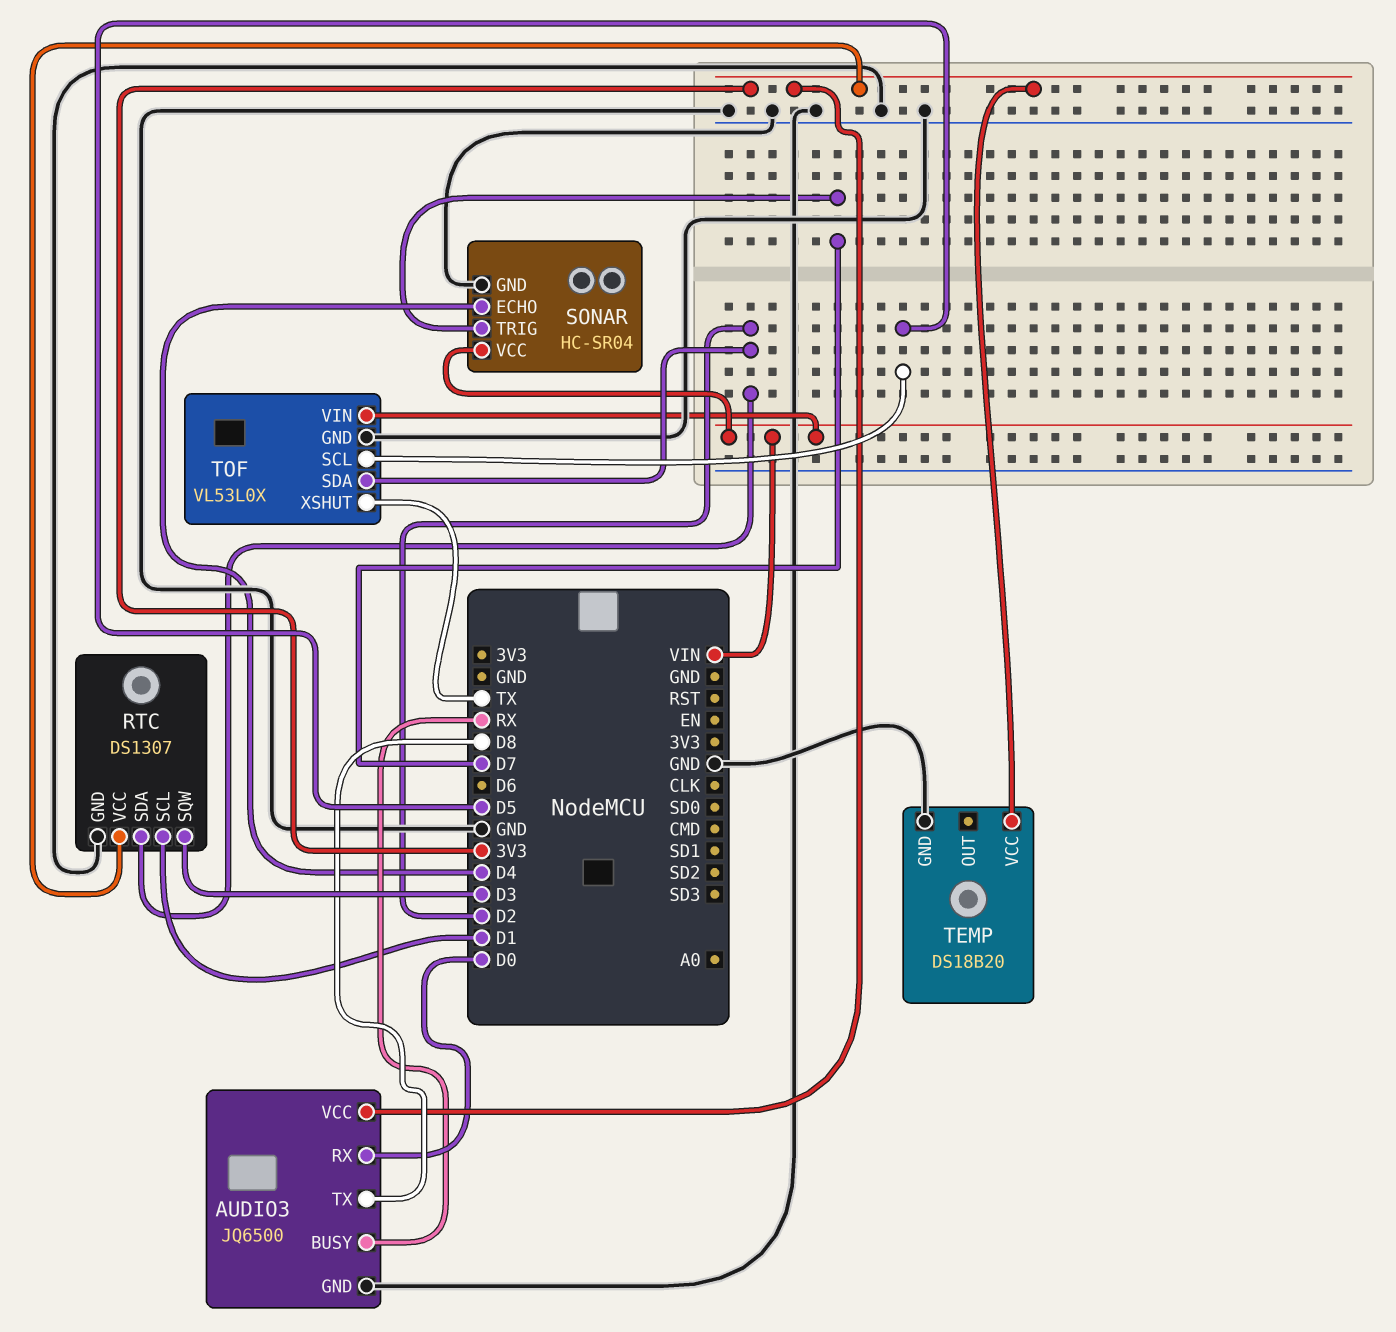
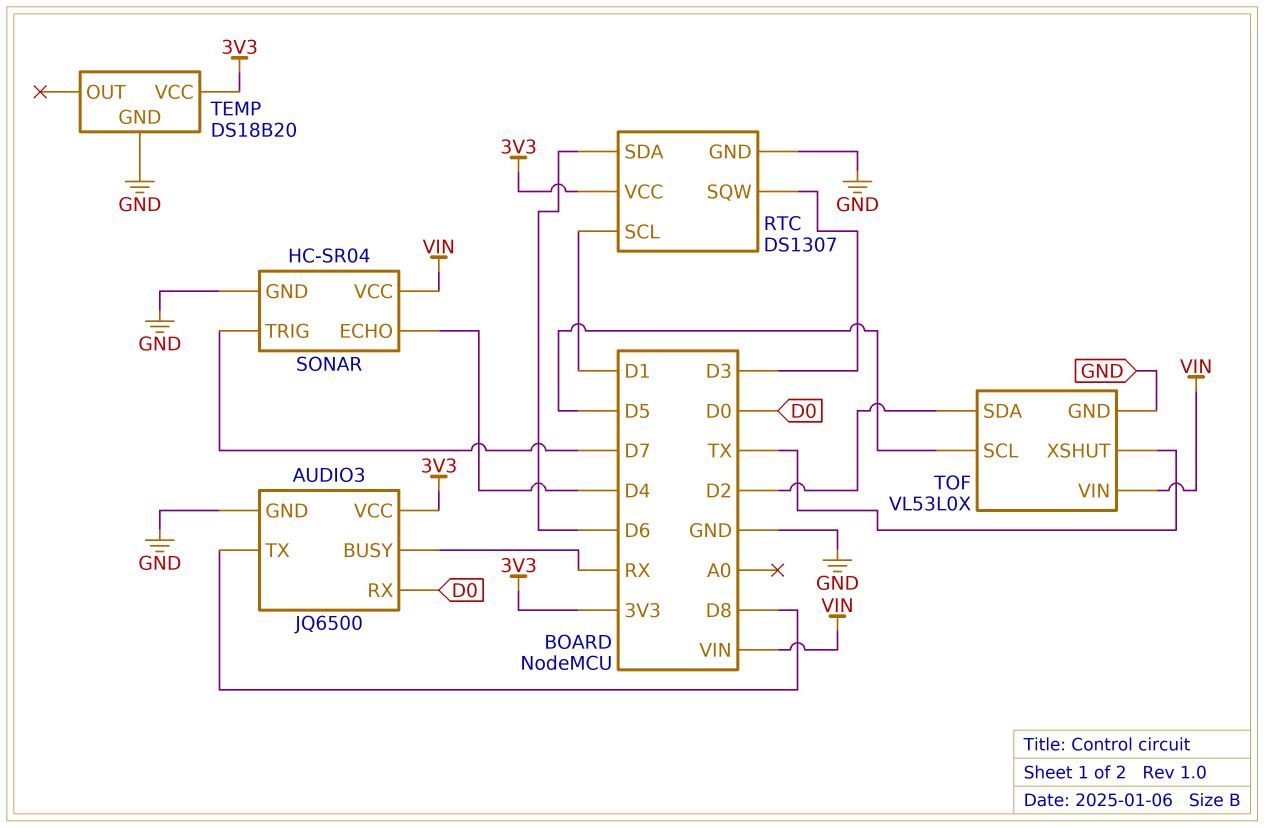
RTC pin SDA: D2 -> D6

